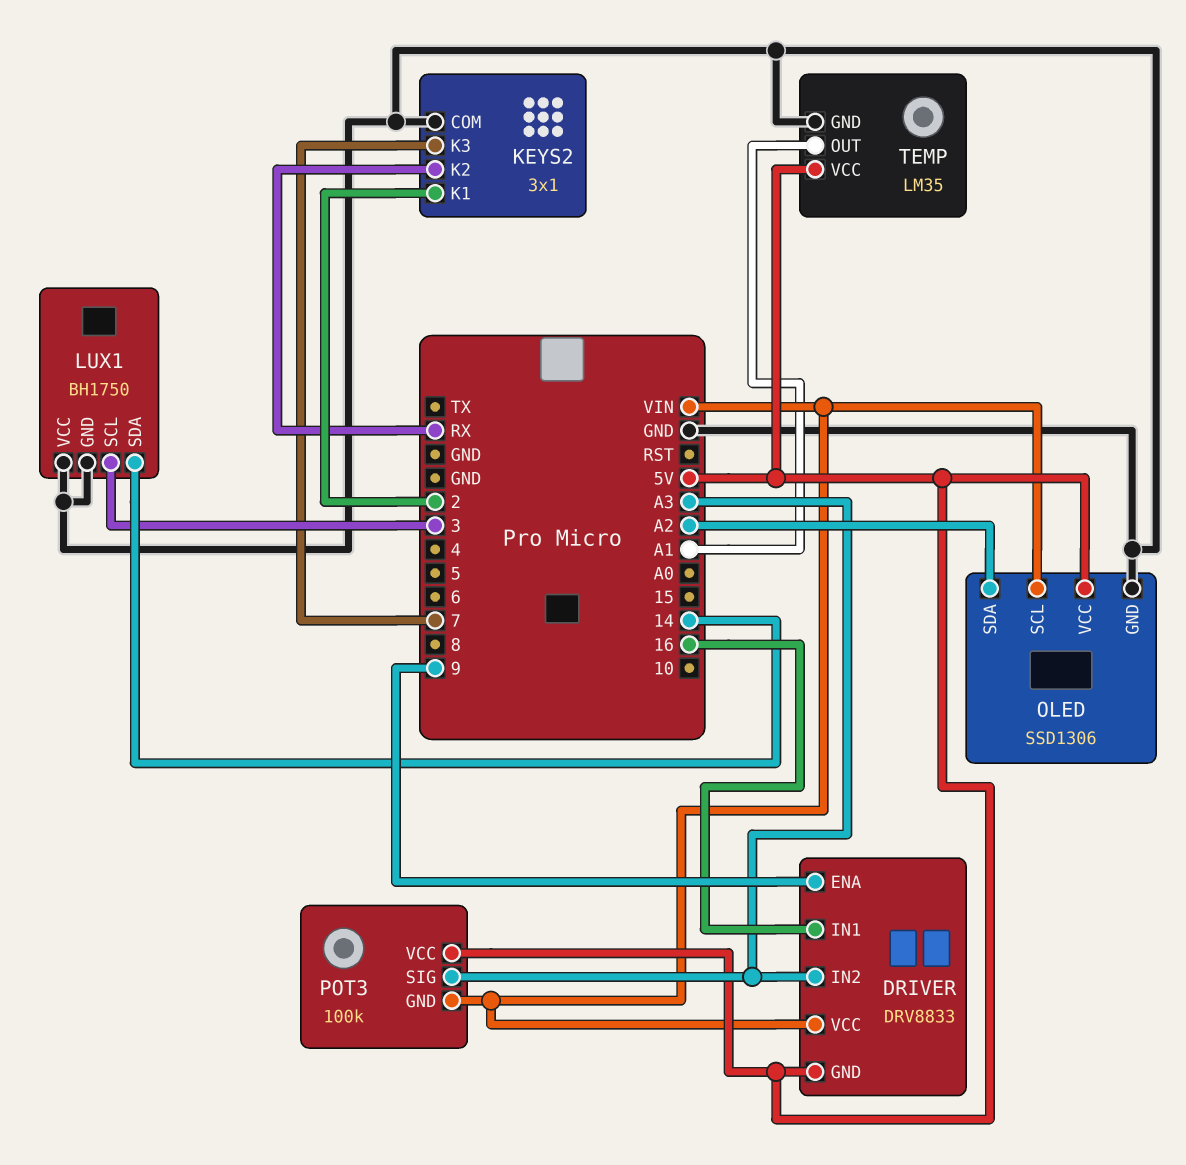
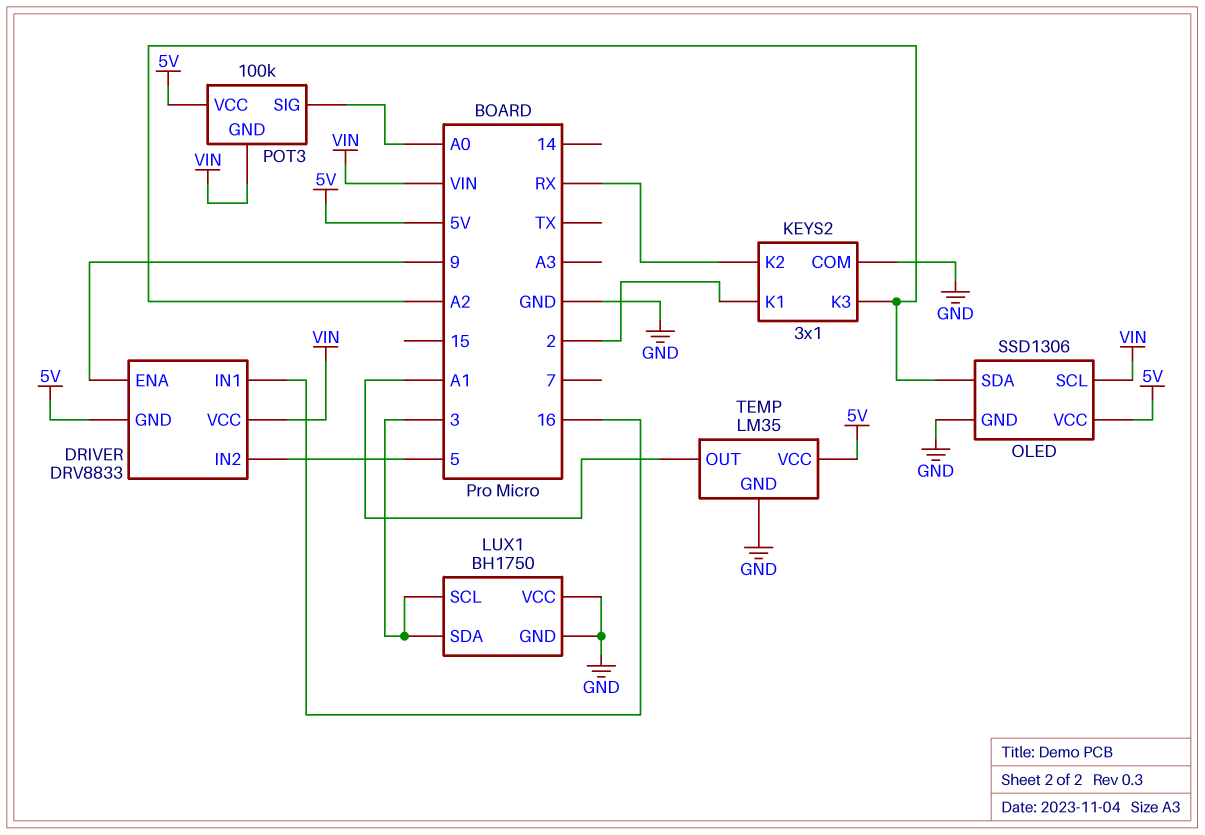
DRIVER pin IN2: A3 -> 5
KEYS2 pin K3: 7 -> A2
LUX1 pin SDA: 14 -> 3
POT3 pin SIG: A3 -> A0

